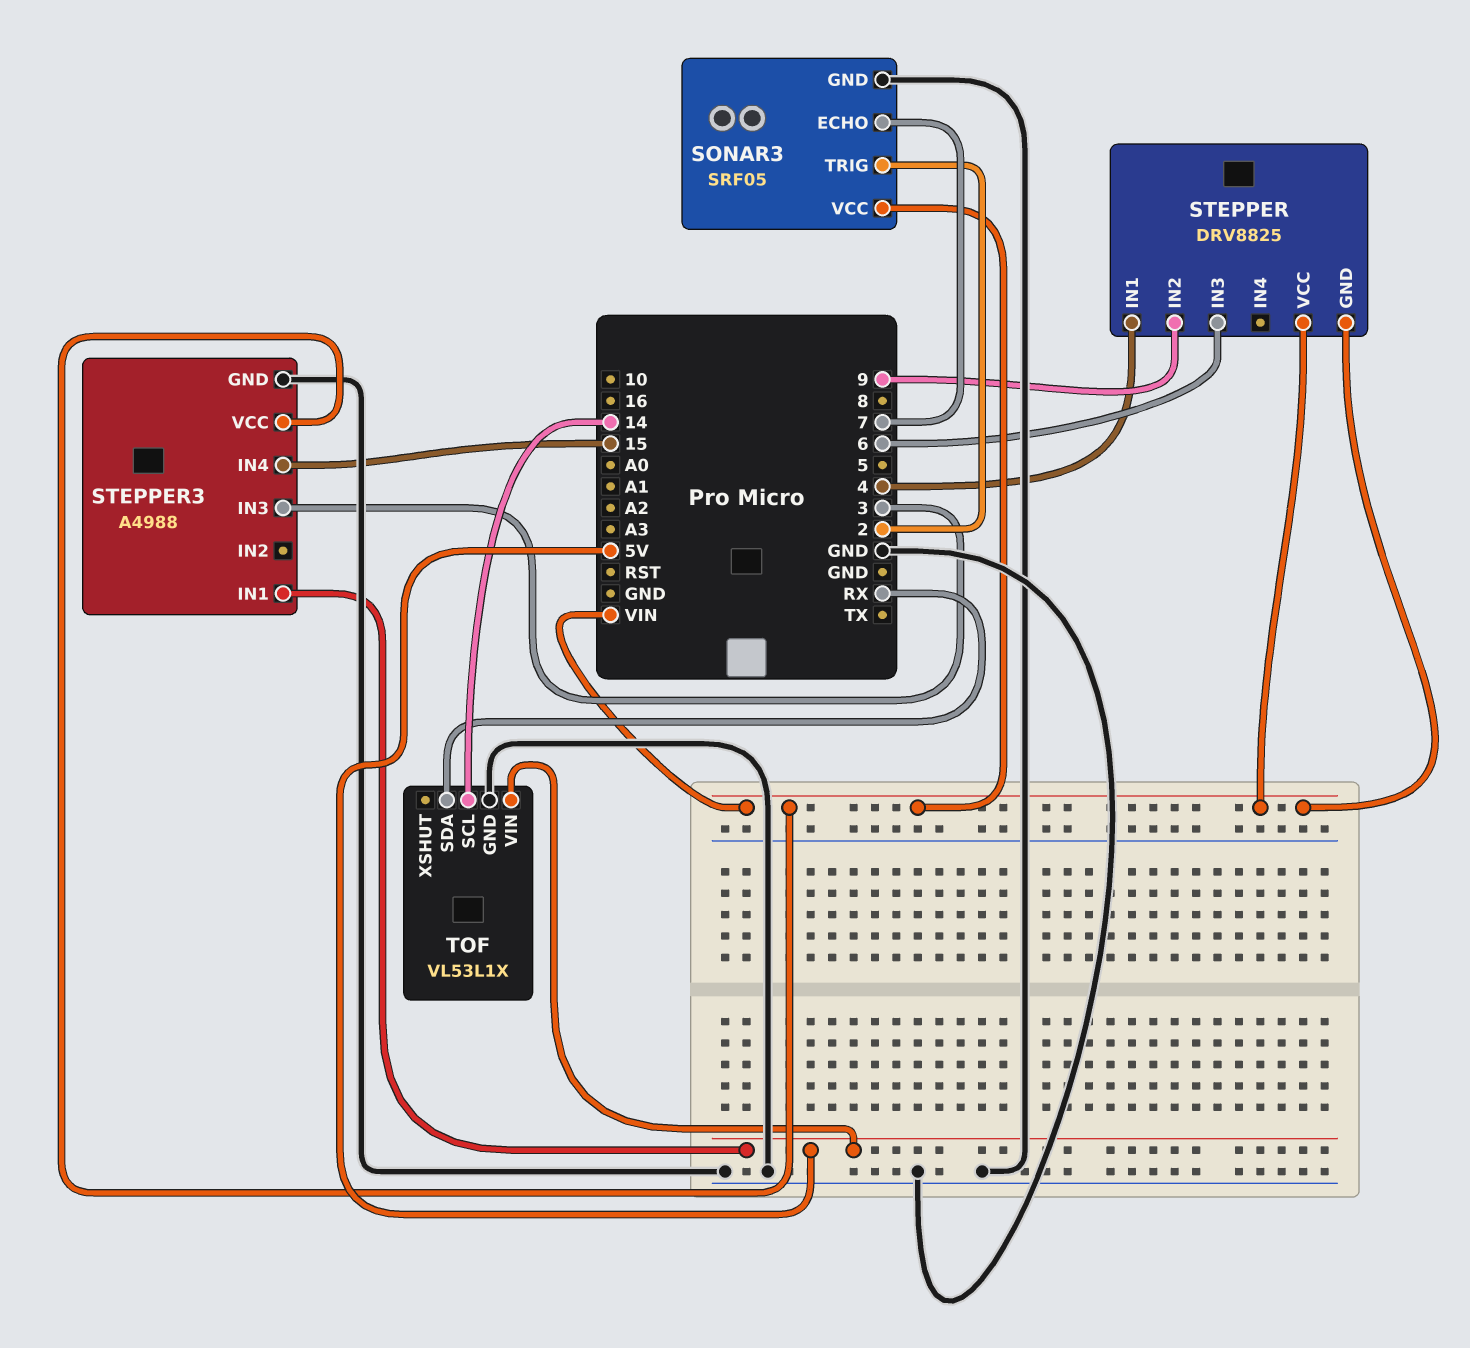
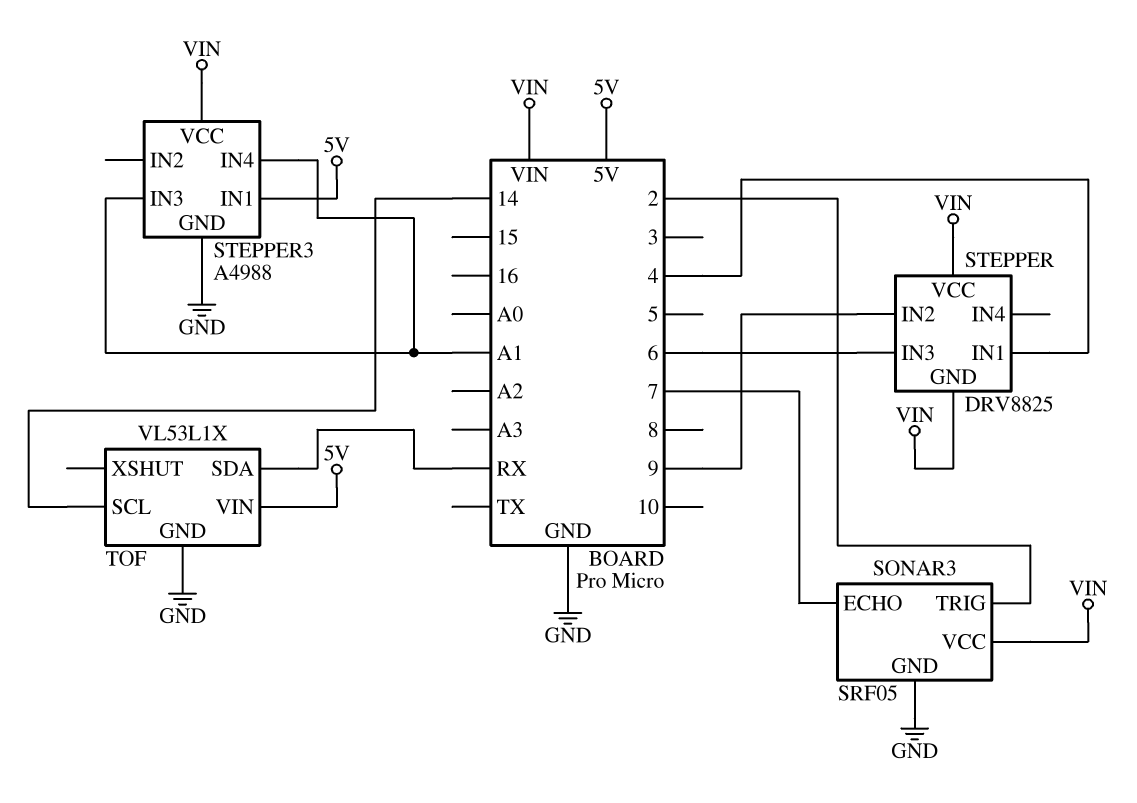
STEPPER3 pin IN3: 3 -> A1
STEPPER3 pin IN4: 15 -> A1

